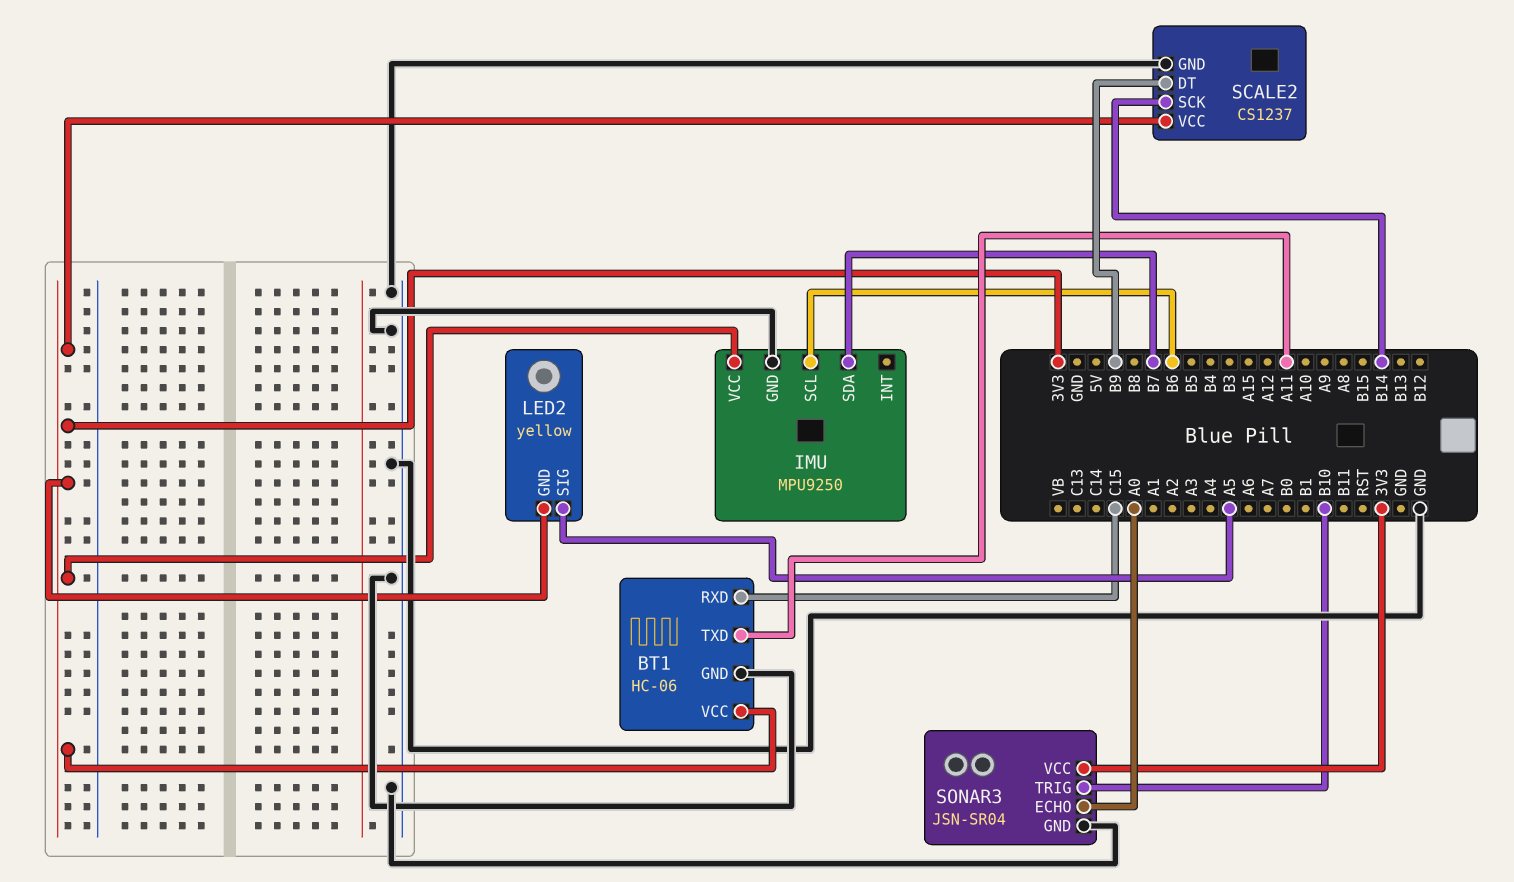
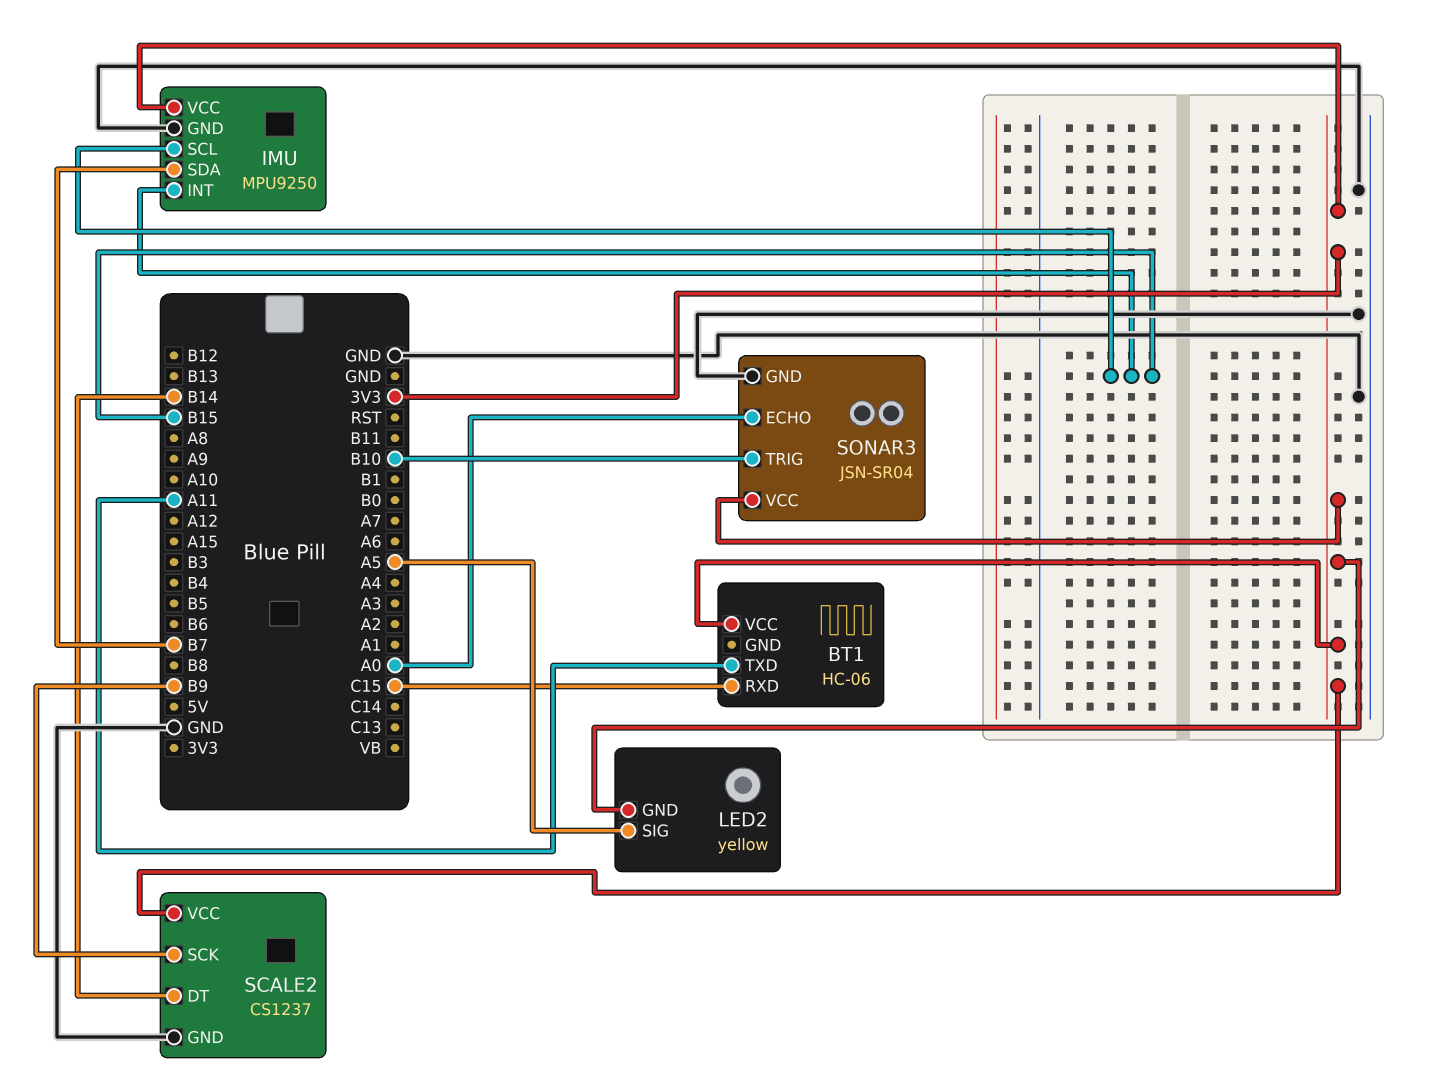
BT1 pin GND: GND -> none
IMU pin INT: none -> B15
IMU pin SCL: B6 -> B15
SCALE2 pin DT: B9 -> B14
SCALE2 pin SCK: B14 -> B9

